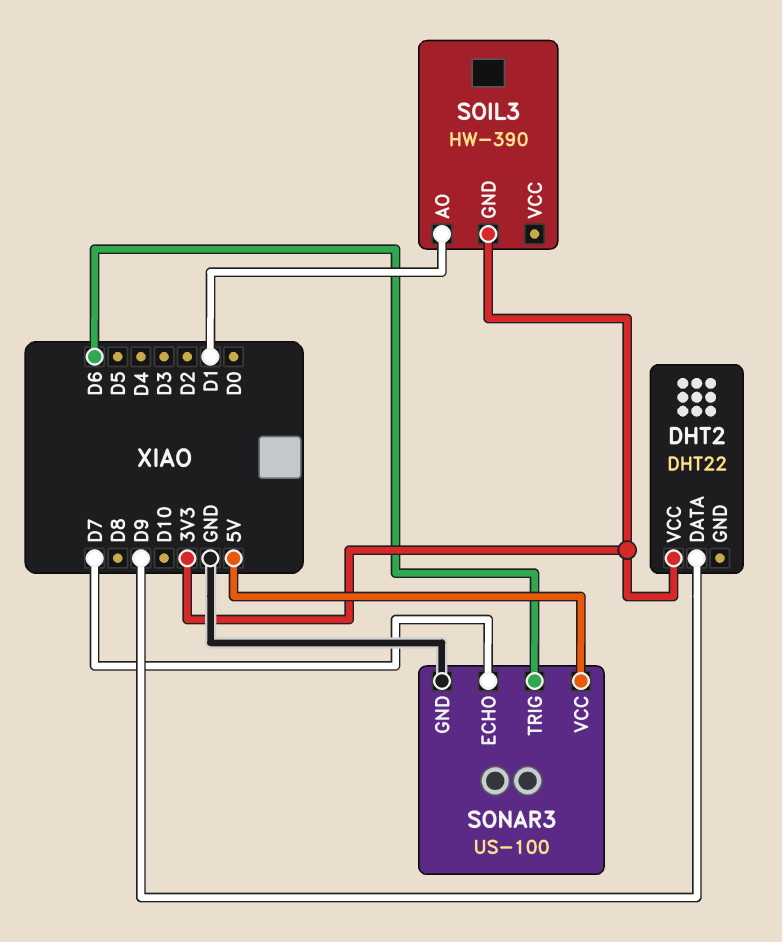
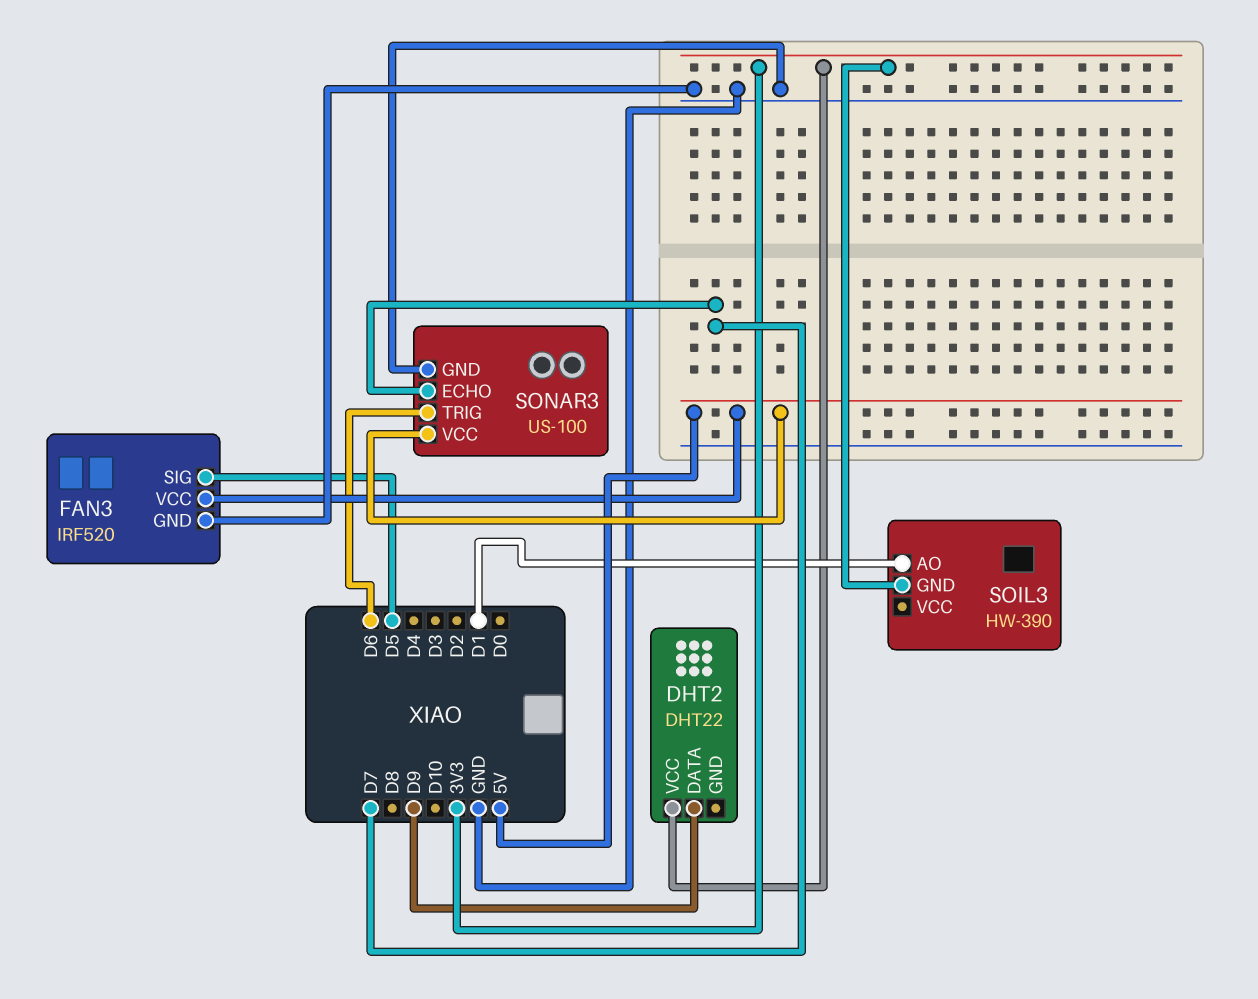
FAN3: none -> IRF520
FAN3 pin GND: none -> GND
FAN3 pin SIG: none -> D5
FAN3 pin VCC: none -> 5V

